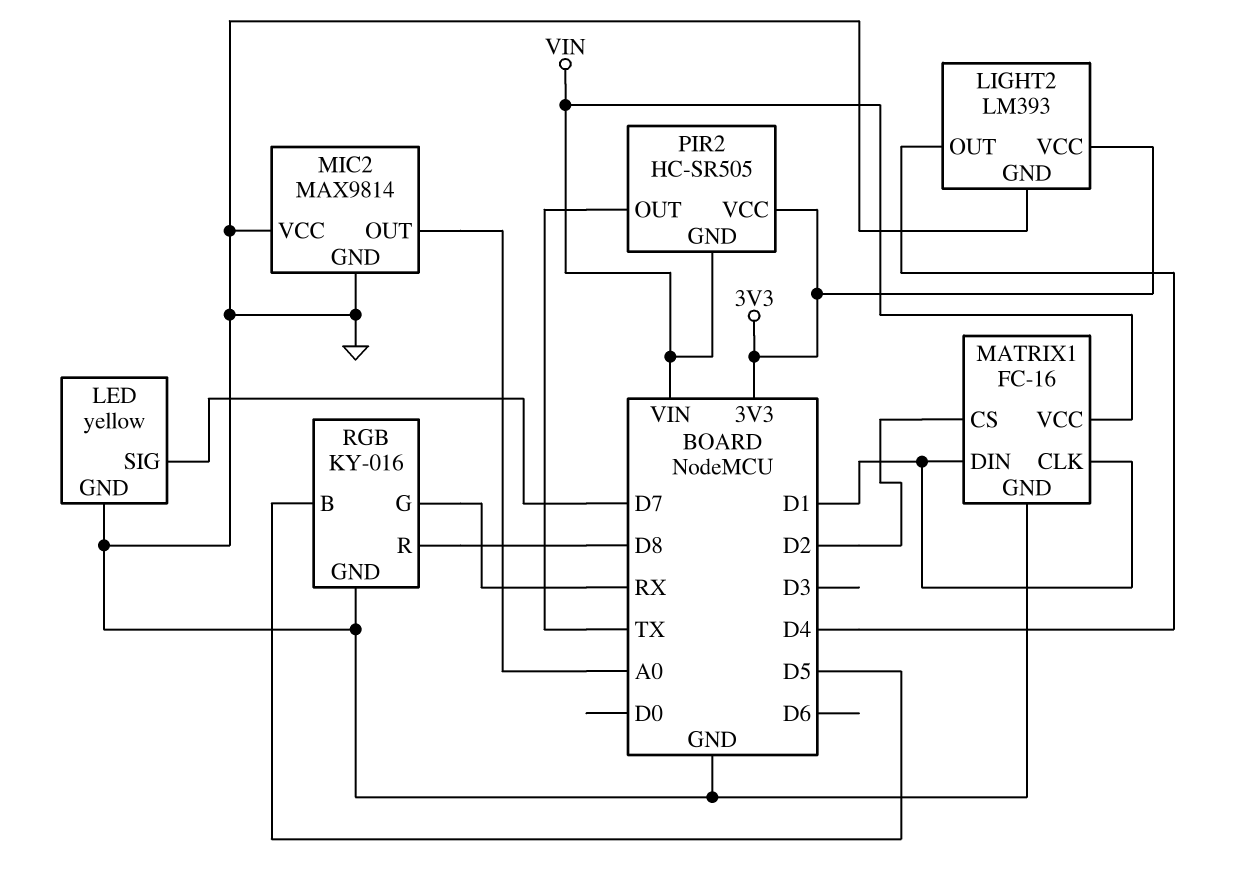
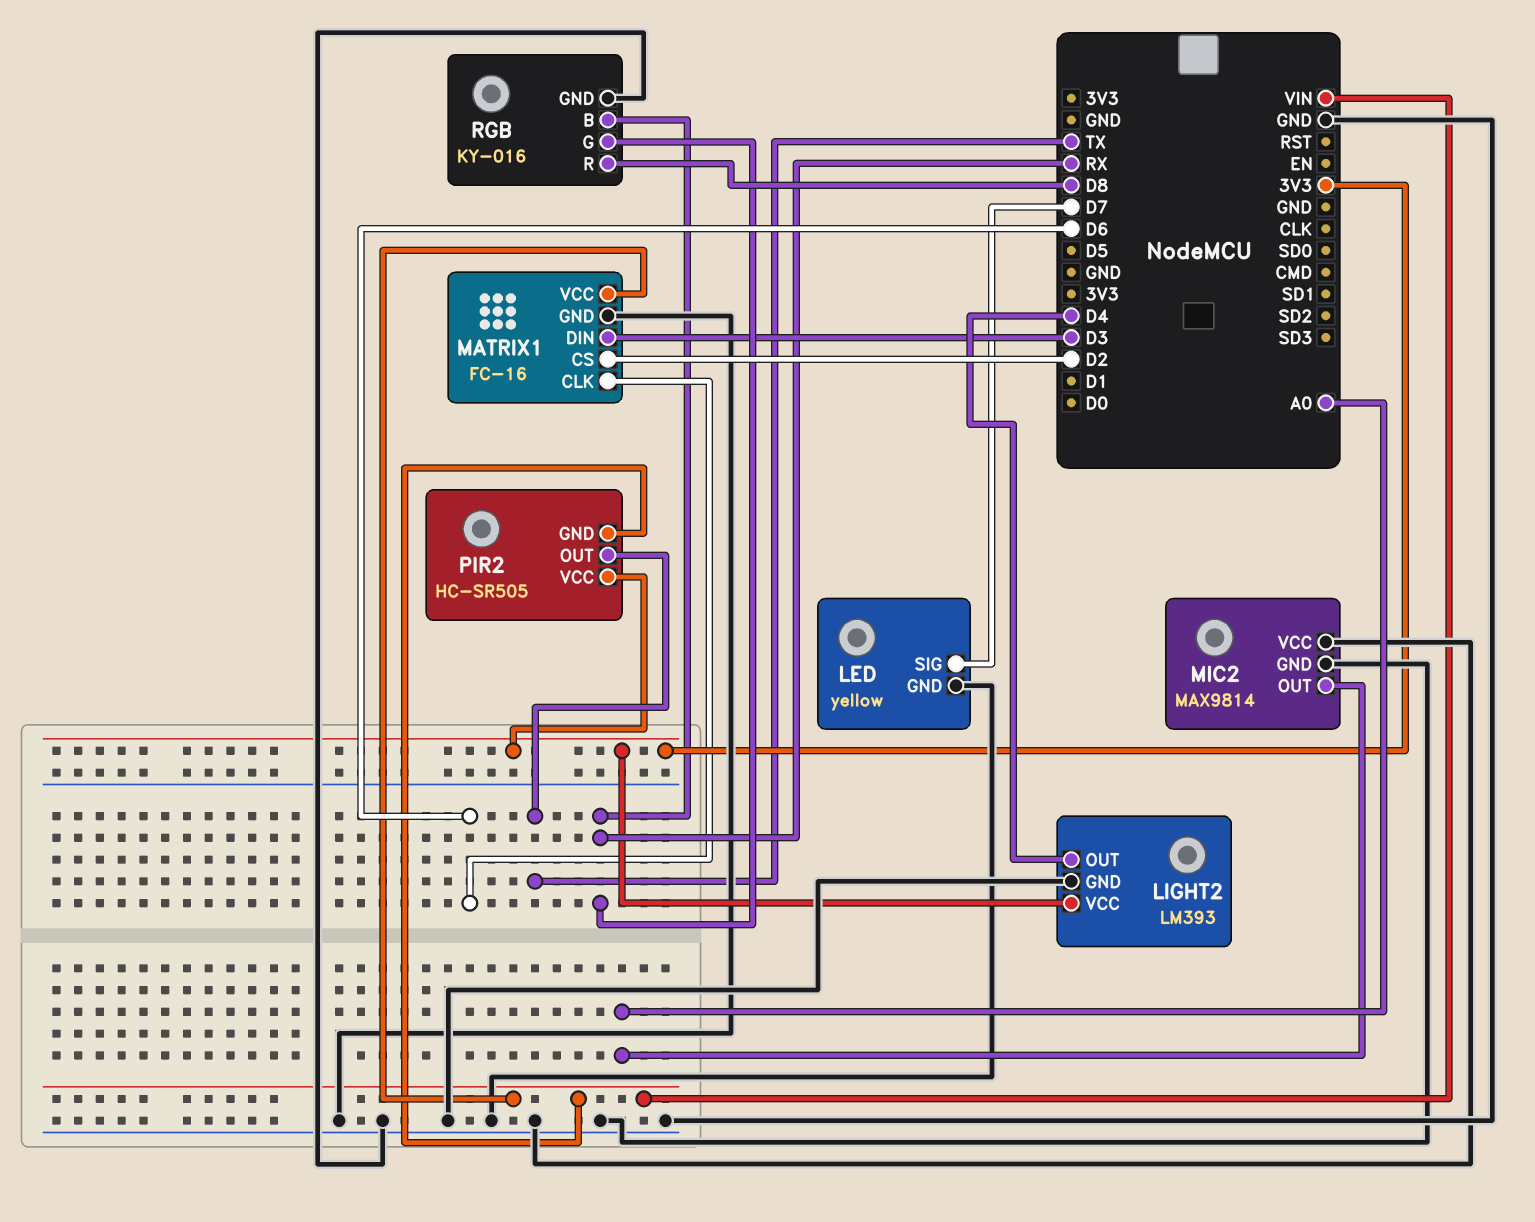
MATRIX1 pin CLK: D1 -> D6
MATRIX1 pin DIN: D1 -> D3
RGB pin B: D5 -> RX

